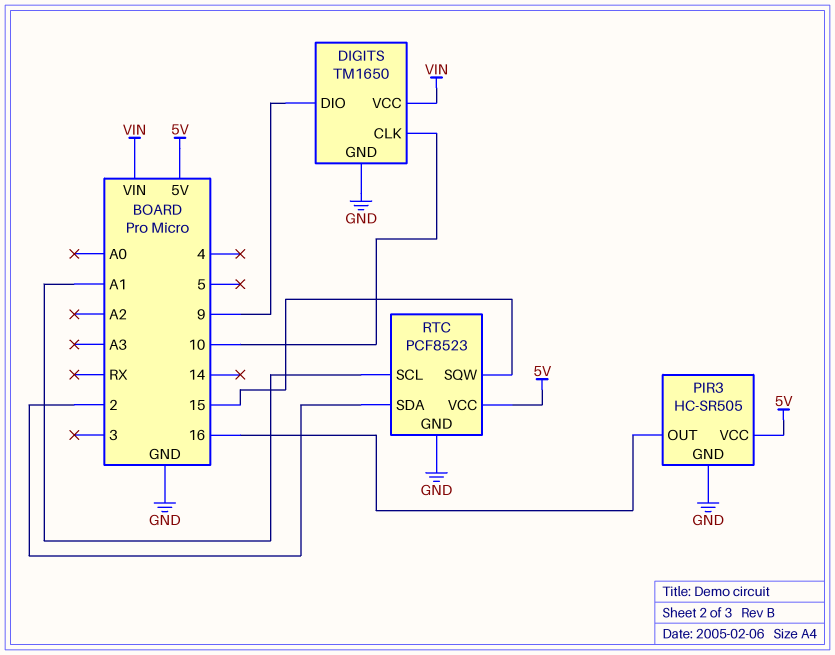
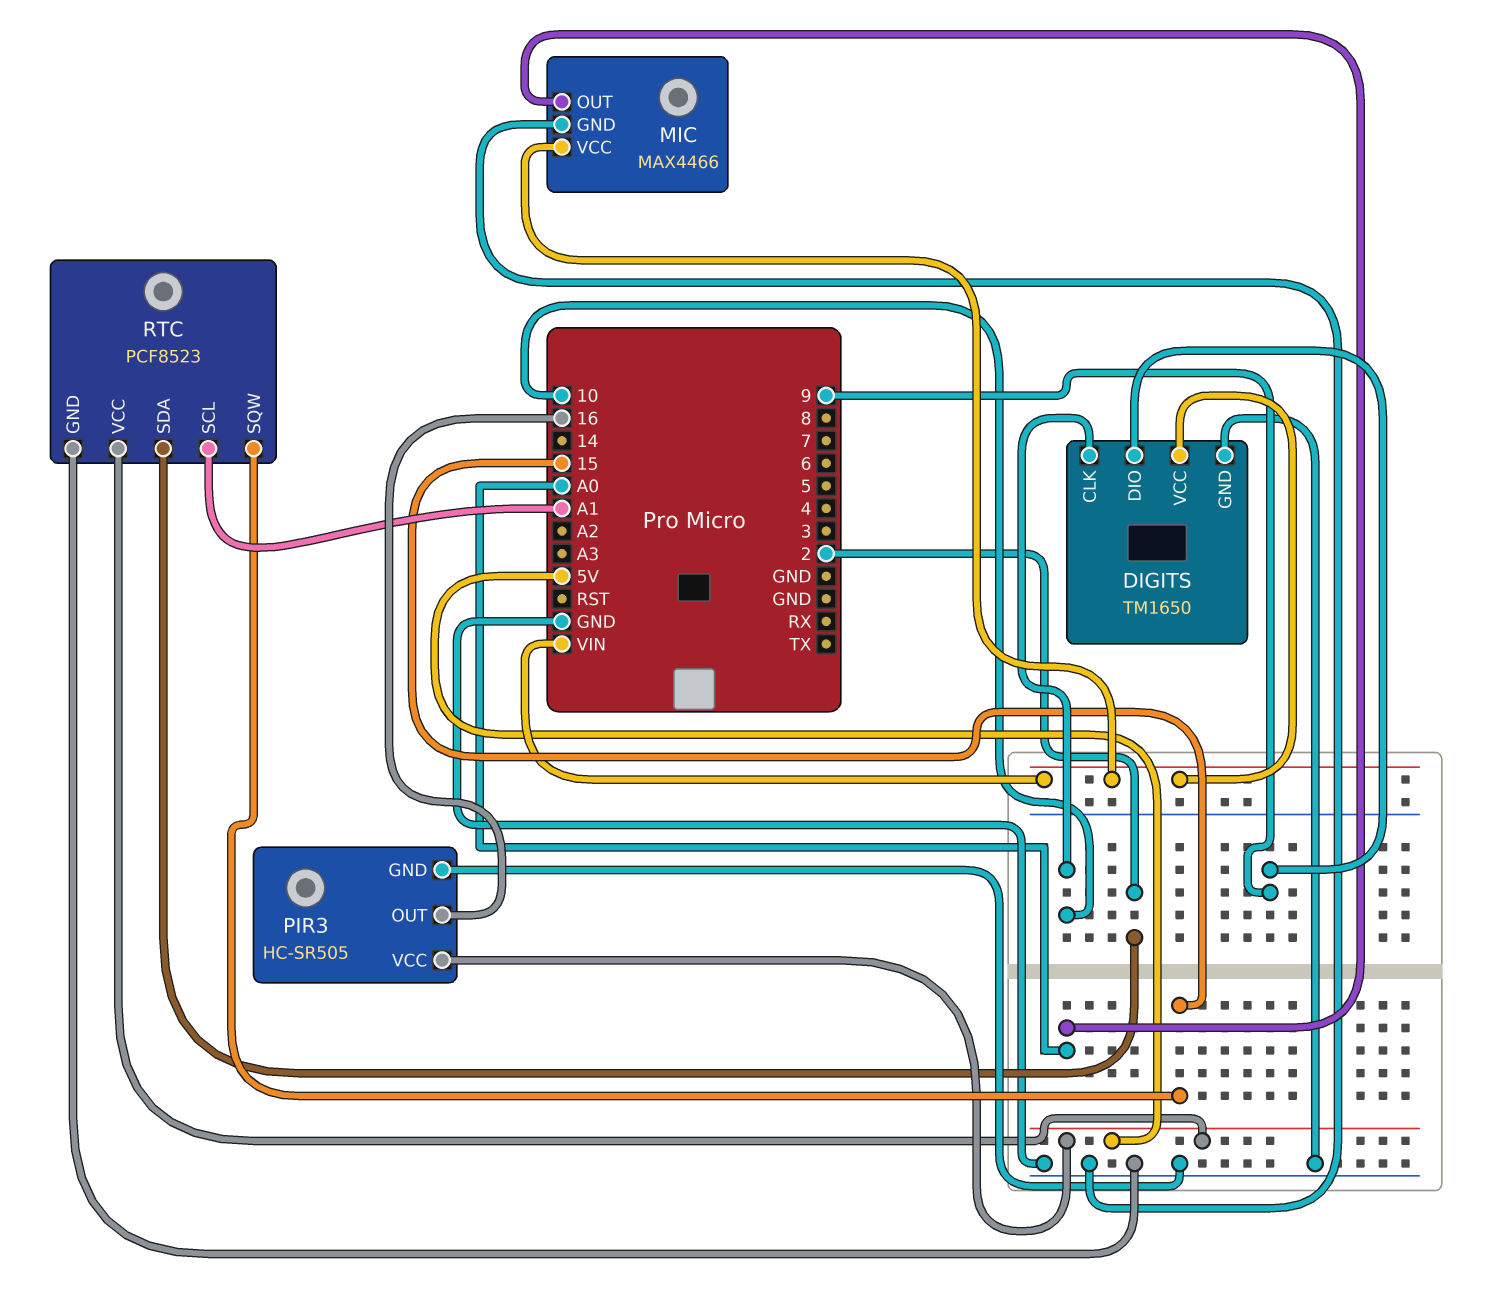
MIC: none -> MAX4466
MIC pin GND: none -> GND
MIC pin OUT: none -> A0
MIC pin VCC: none -> VIN

